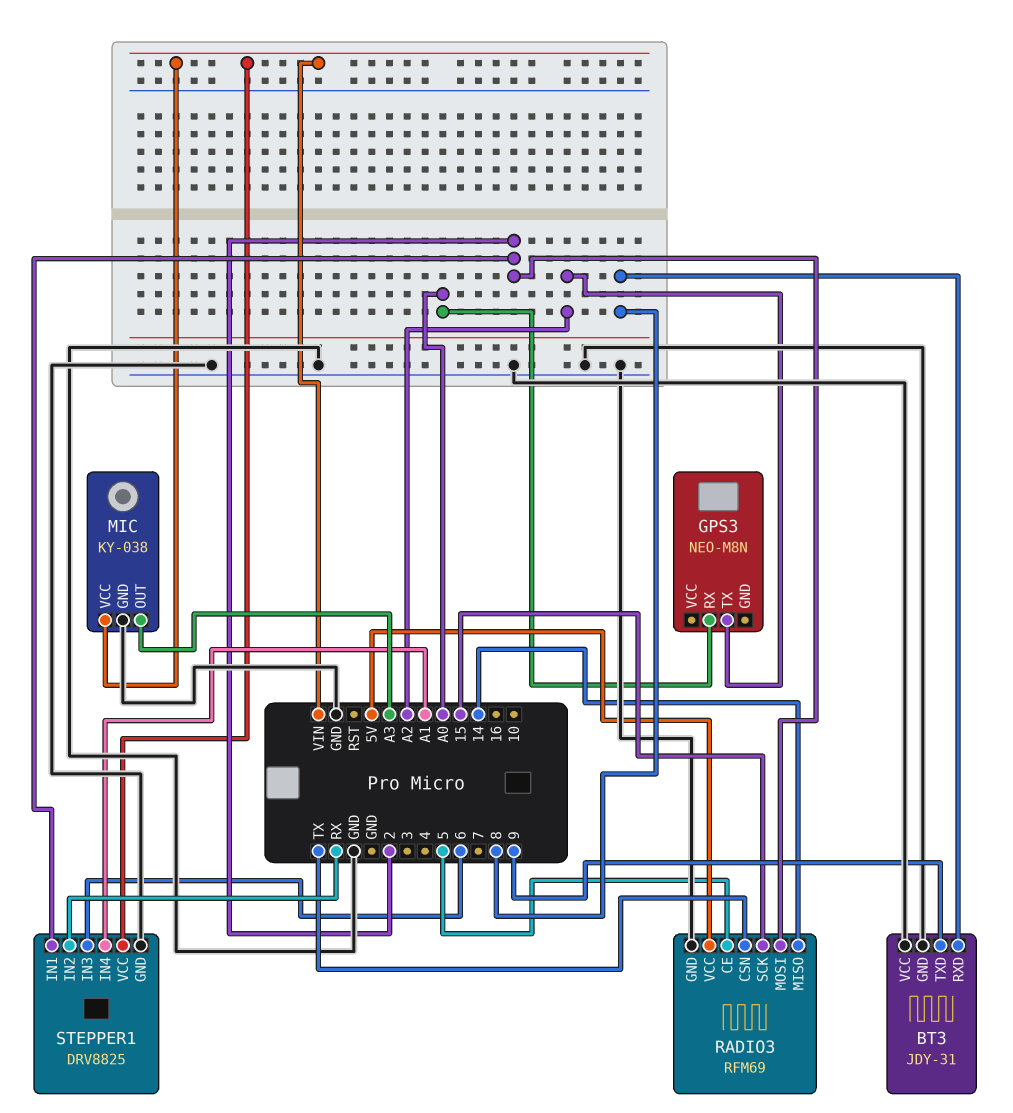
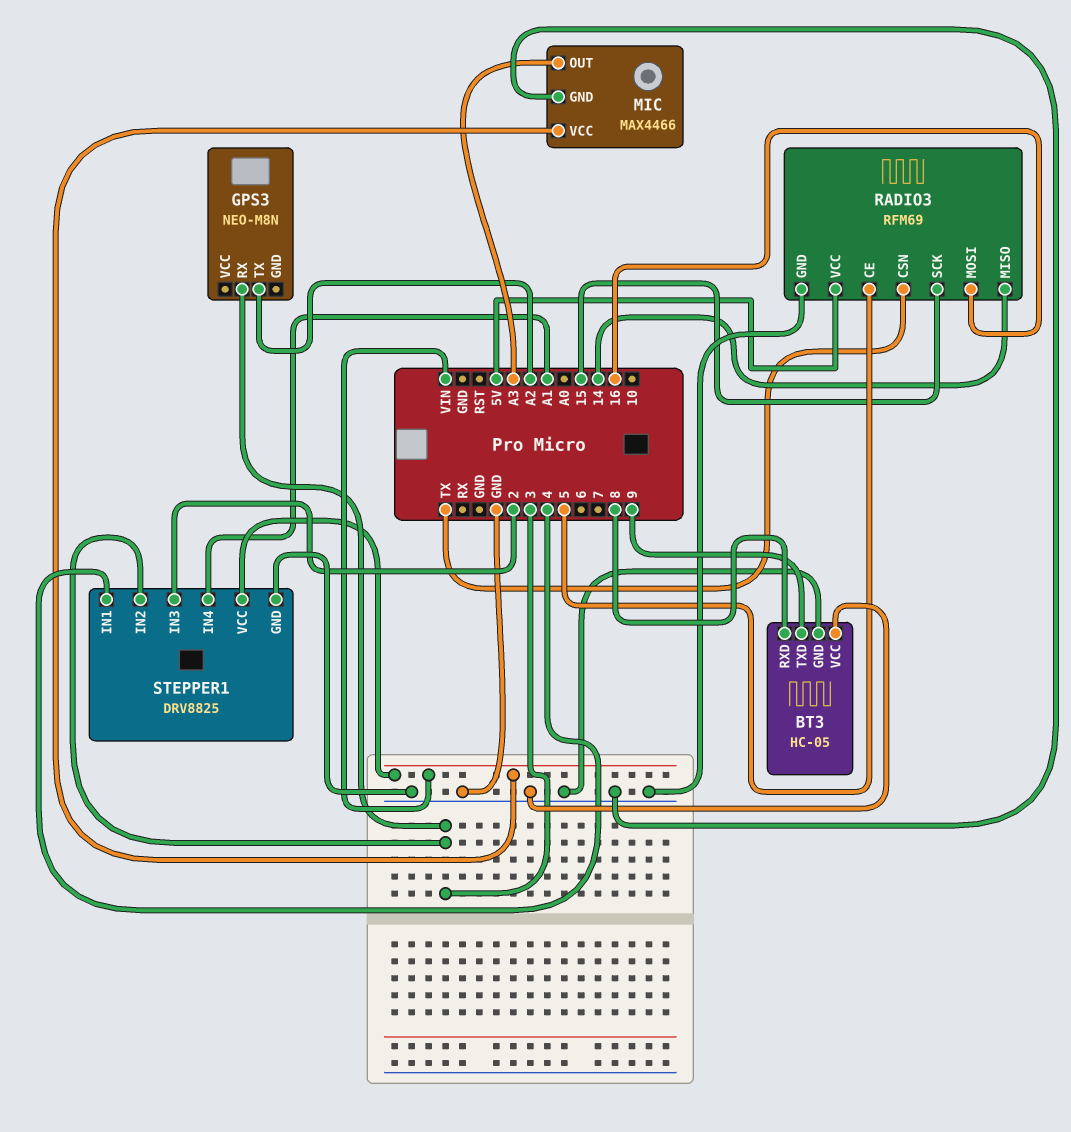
BT3: JDY-31 -> HC-05
GPS3 pin RX: A0 -> 3
MIC: KY-038 -> MAX4466
RADIO3 pin MOSI: 2 -> 16
STEPPER1 pin IN1: 2 -> 4
STEPPER1 pin IN2: RX -> 3
STEPPER1 pin IN3: 6 -> 2

